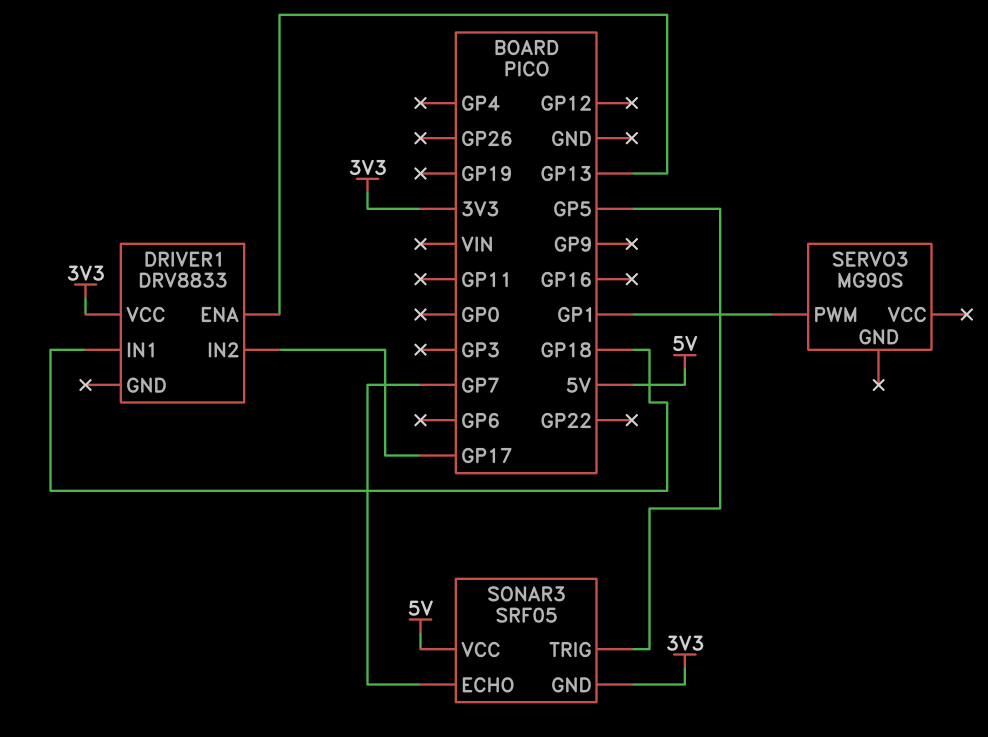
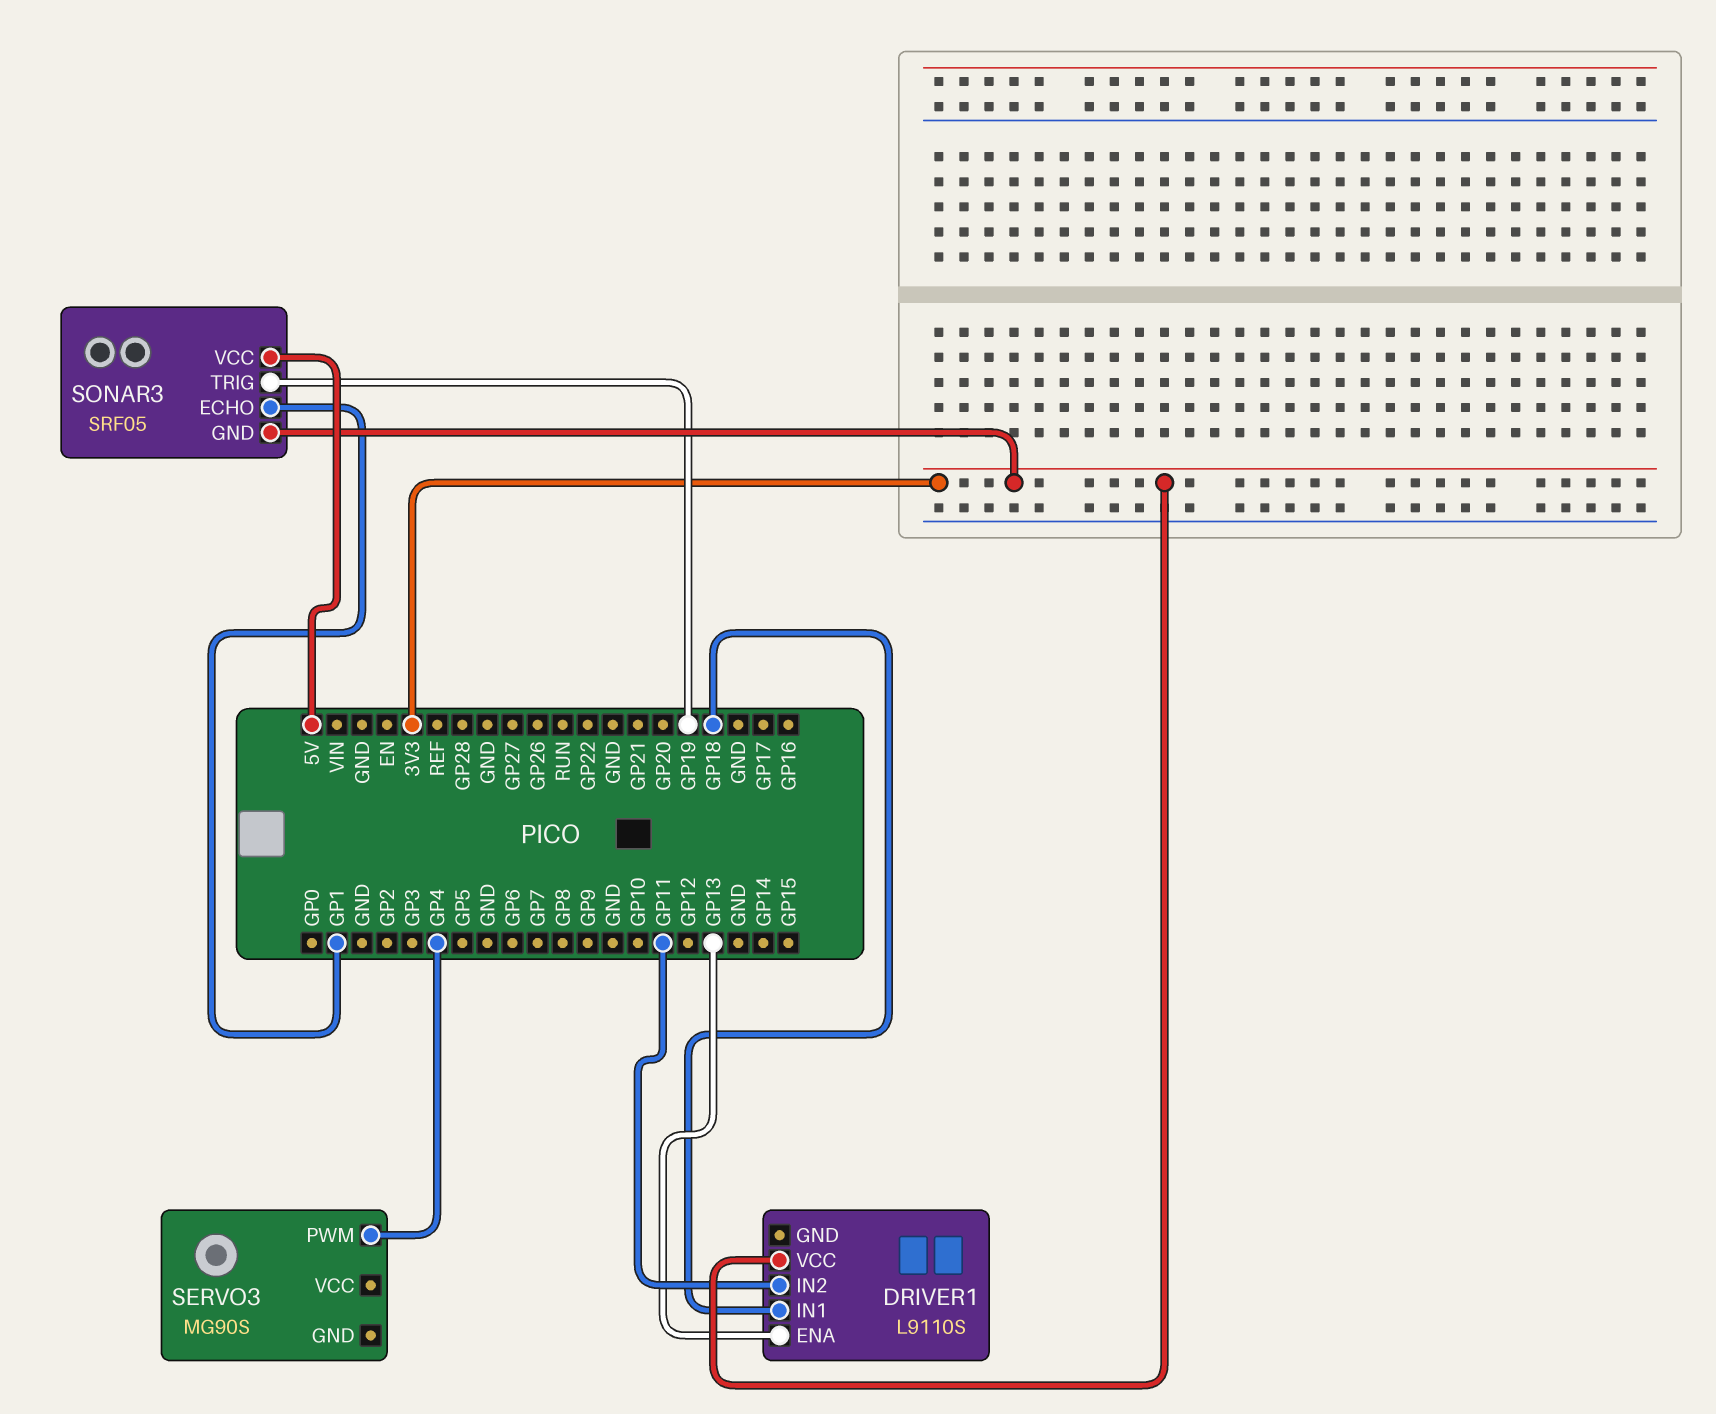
DRIVER1: DRV8833 -> L9110S
DRIVER1 pin IN2: GP17 -> GP11
SERVO3 pin PWM: GP1 -> GP4
SONAR3 pin ECHO: GP7 -> GP1
SONAR3 pin TRIG: GP5 -> GP19

